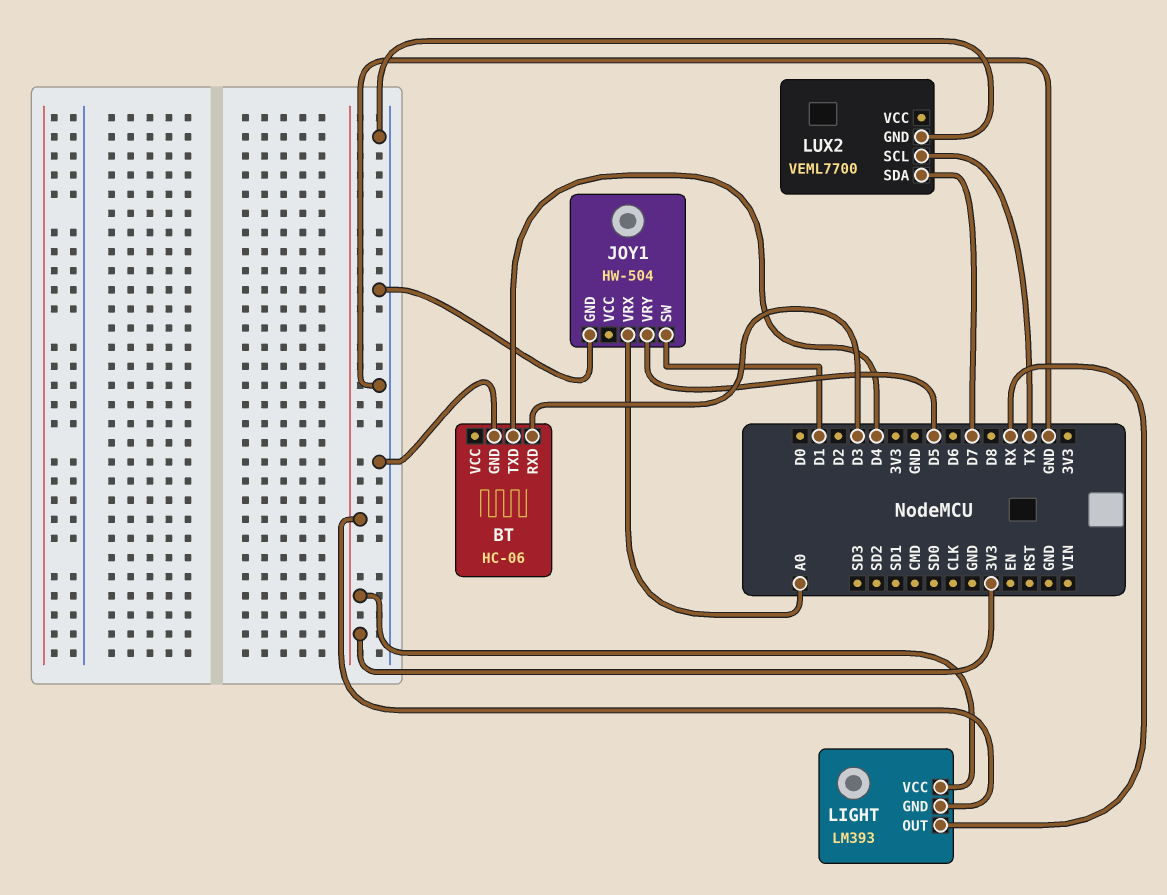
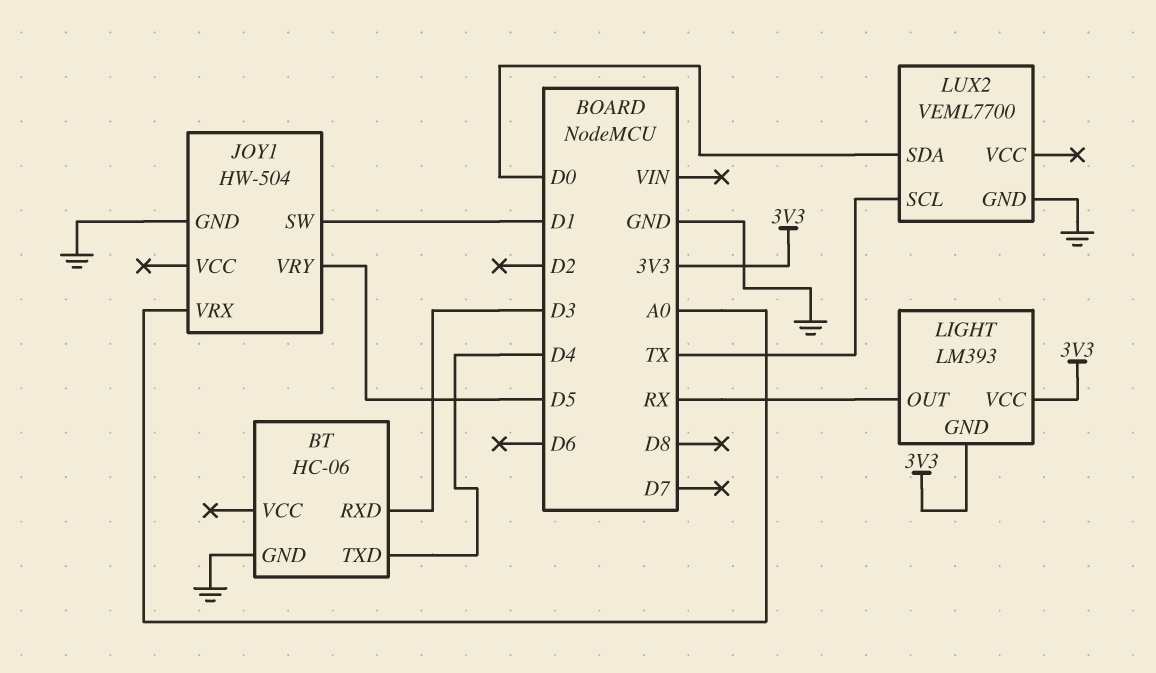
LUX2 pin SDA: D7 -> D0

